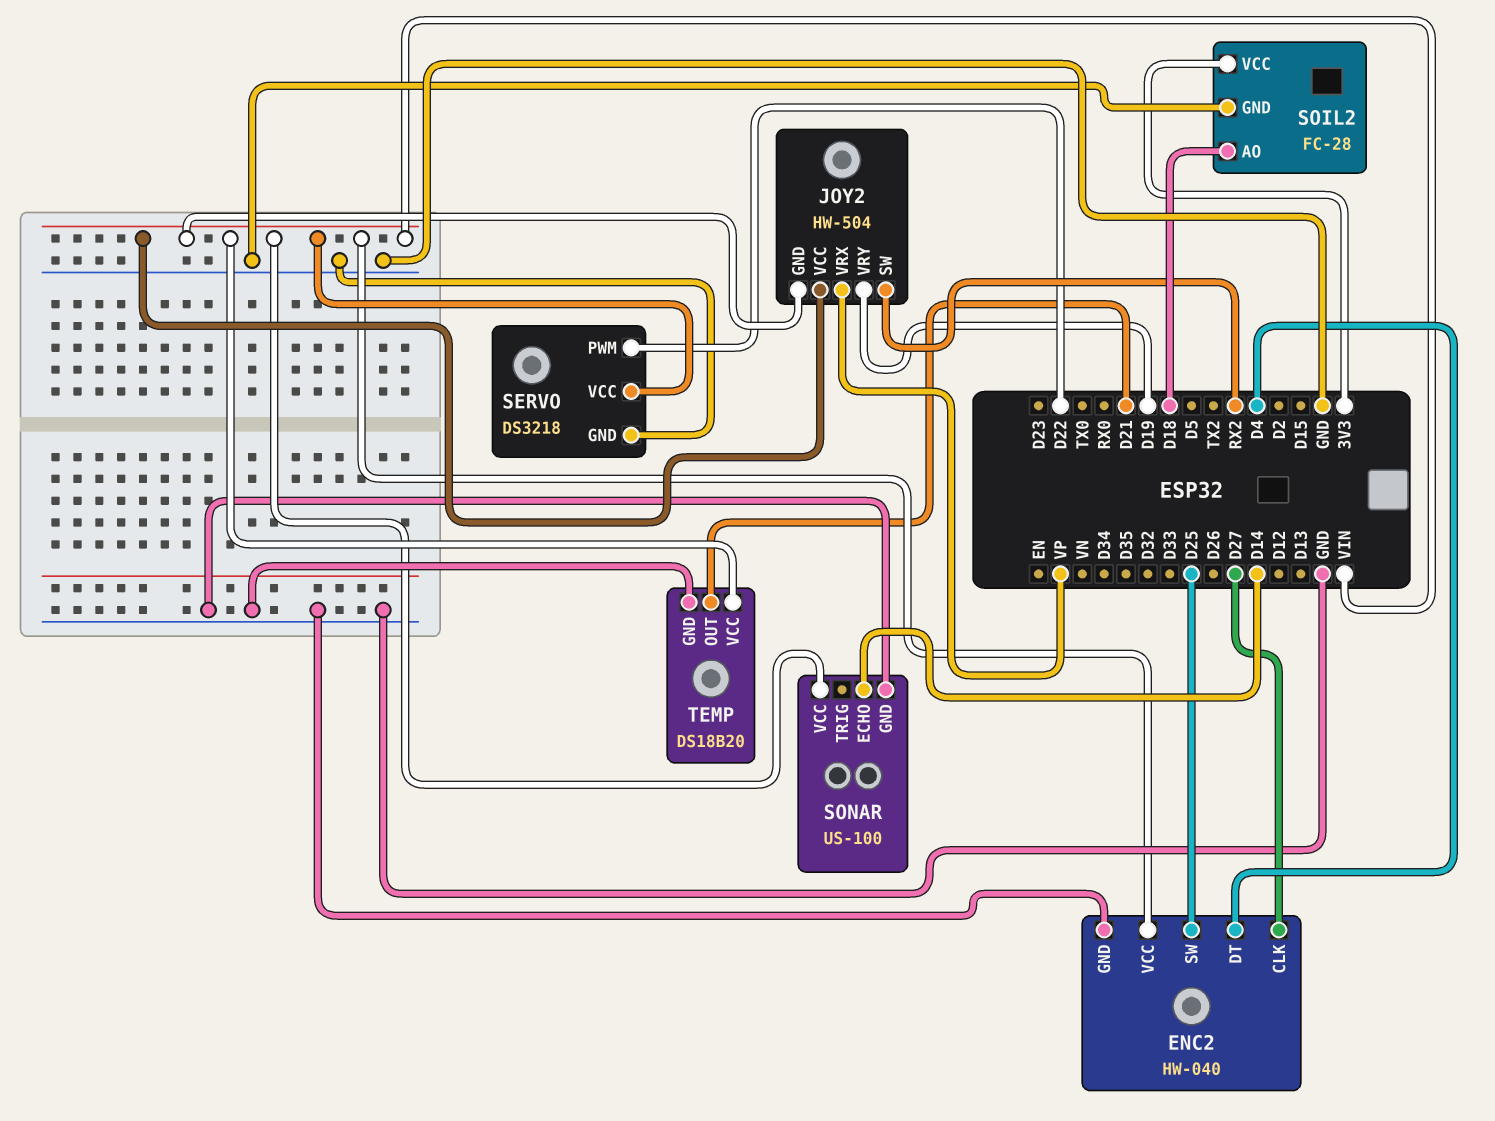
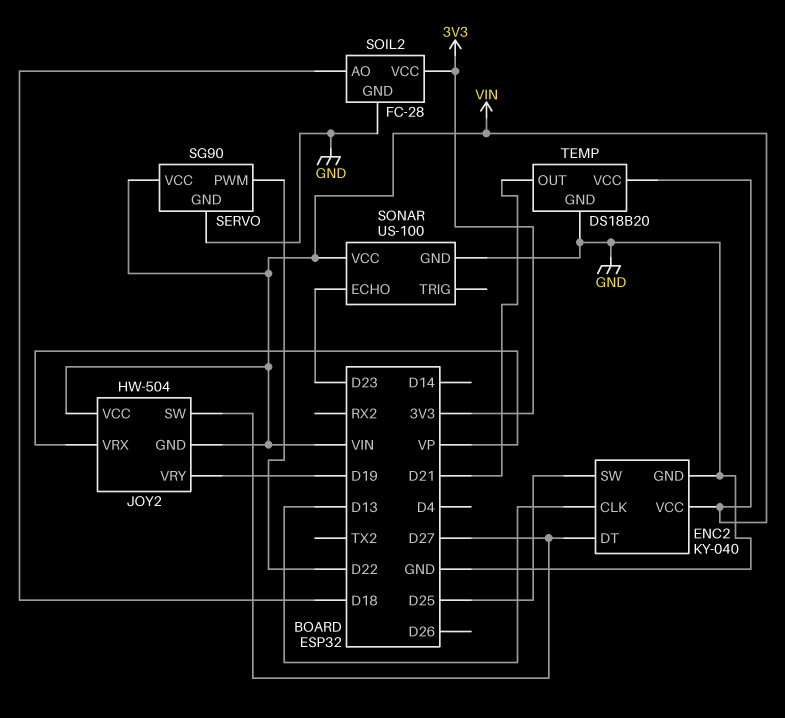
ENC2: HW-040 -> KY-040
ENC2 pin CLK: D27 -> D13
ENC2 pin DT: D4 -> D27
JOY2 pin SW: RX2 -> D27
SERVO: DS3218 -> SG90
SONAR pin ECHO: D14 -> D23

